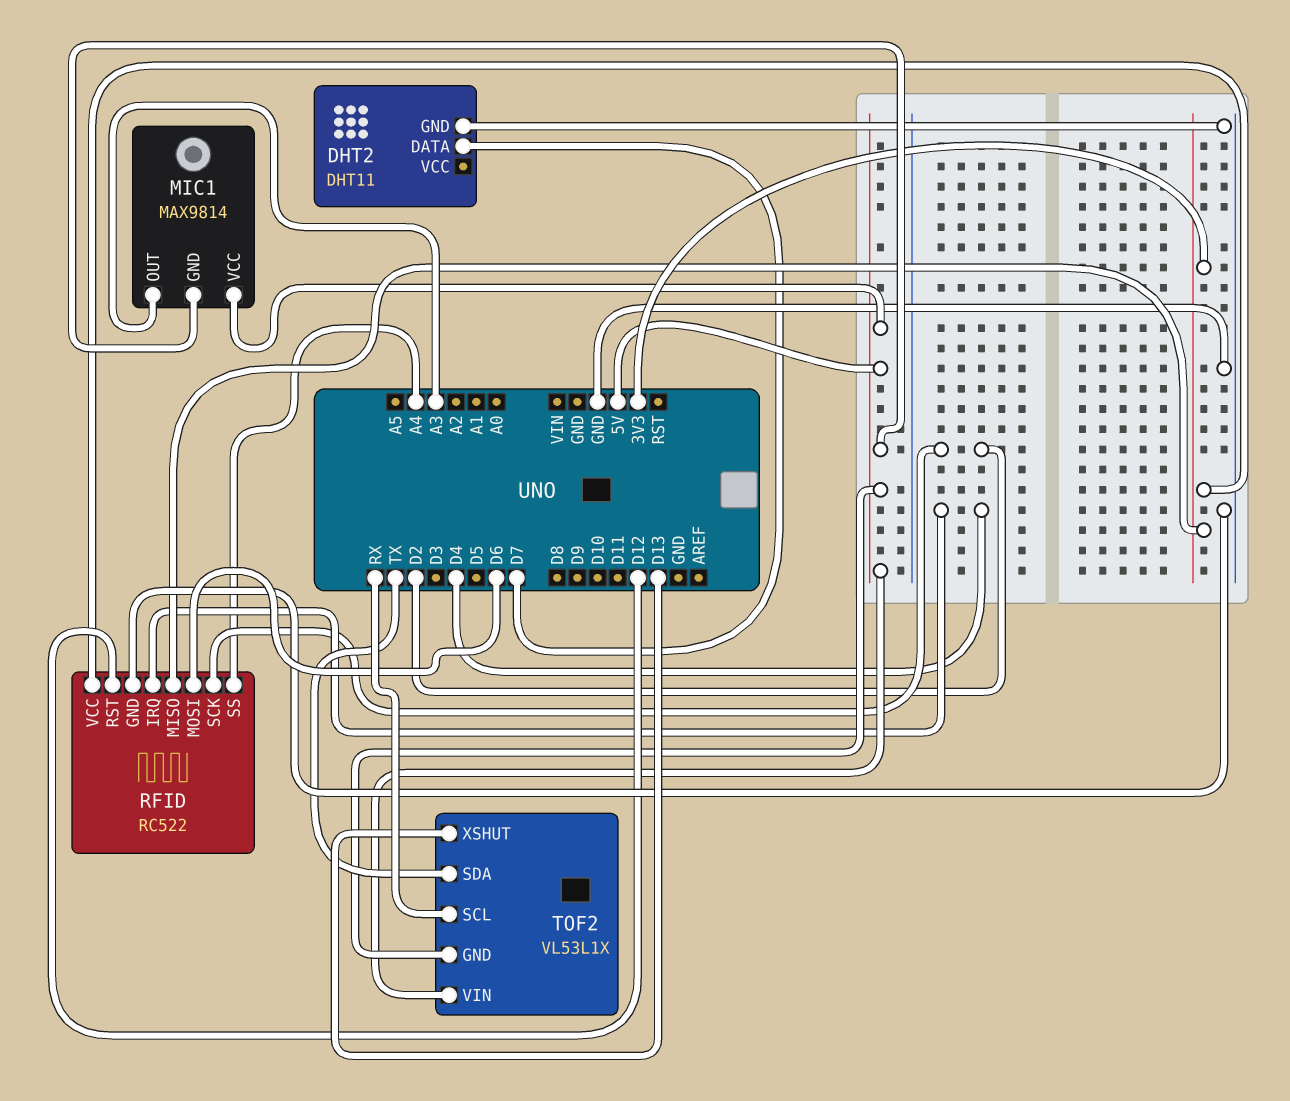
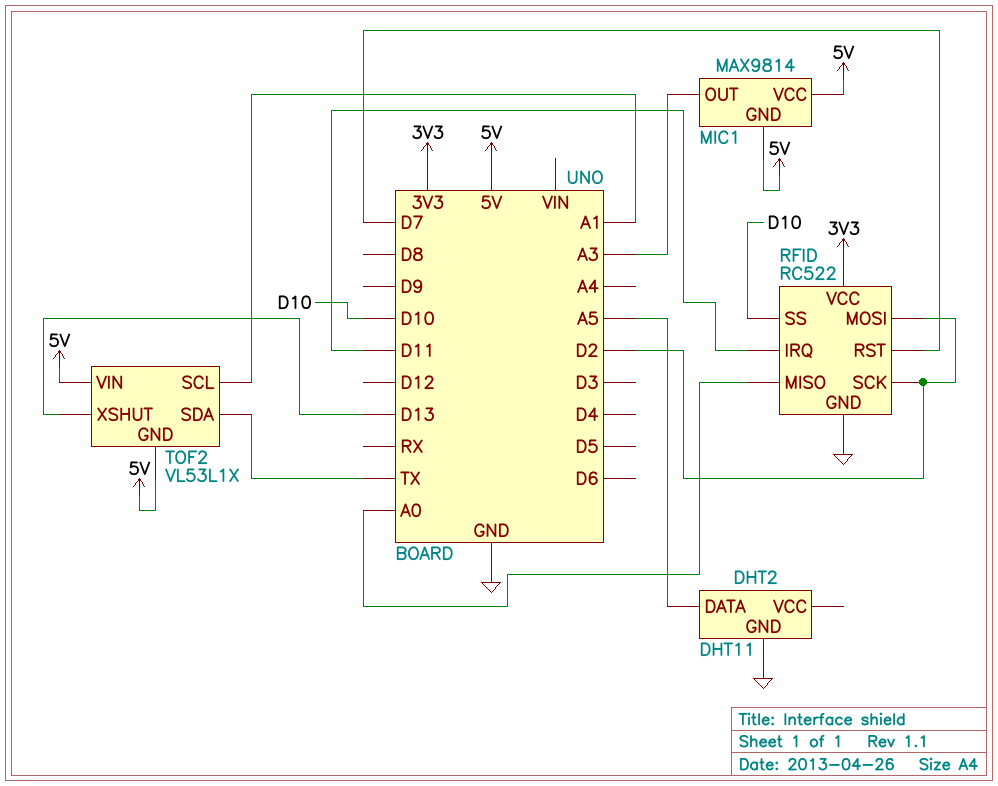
DHT2 pin DATA: D7 -> A5
RFID pin IRQ: D4 -> D11
RFID pin MISO: 3V3 -> A0
RFID pin MOSI: D6 -> D2
RFID pin RST: D12 -> D7
RFID pin SS: A4 -> D10
TOF2 pin SCL: RX -> A1

